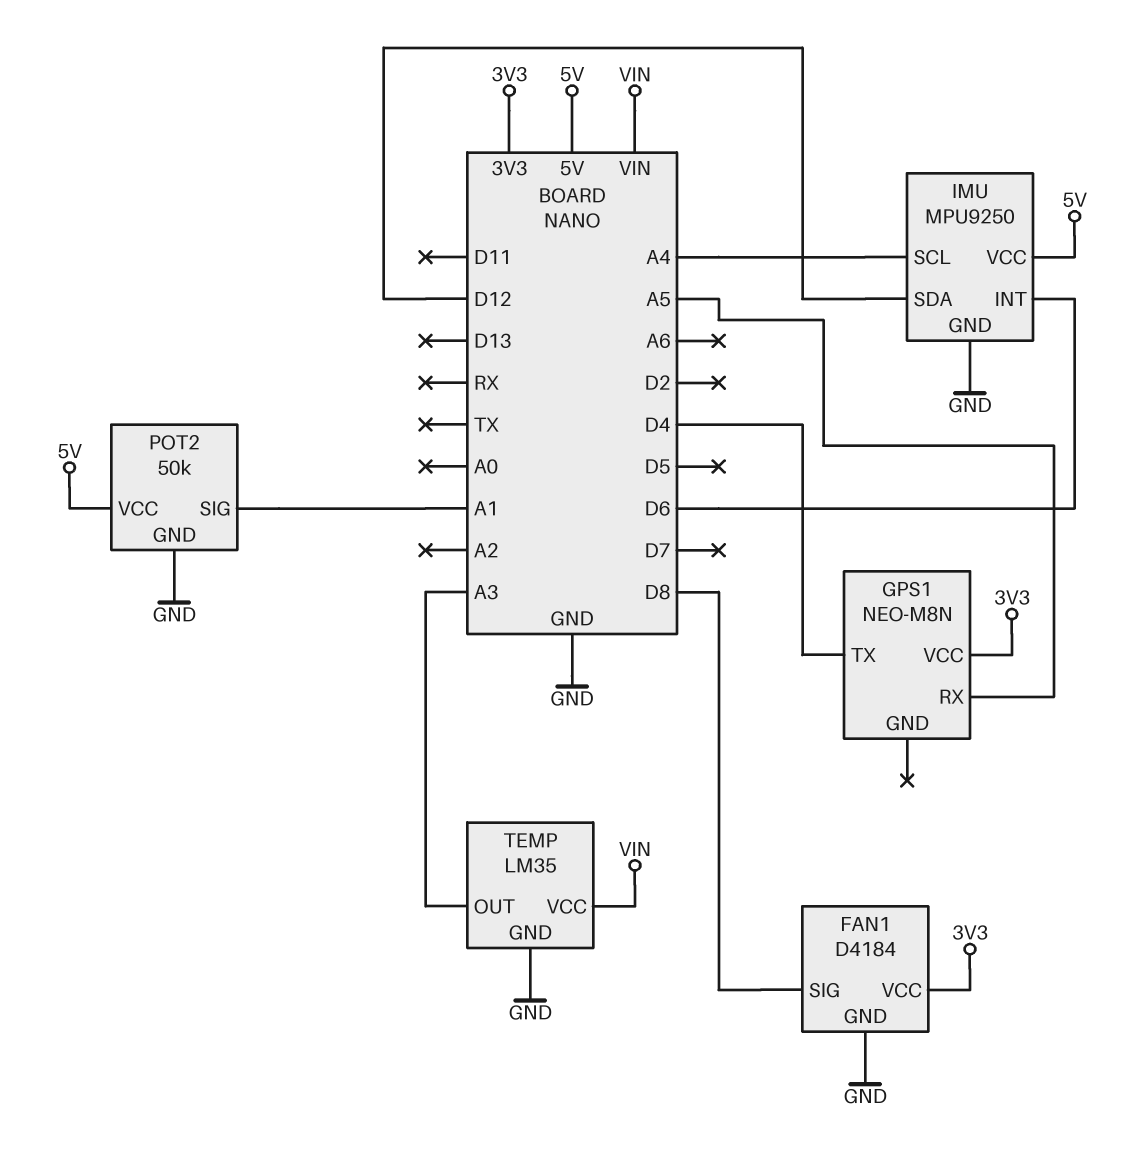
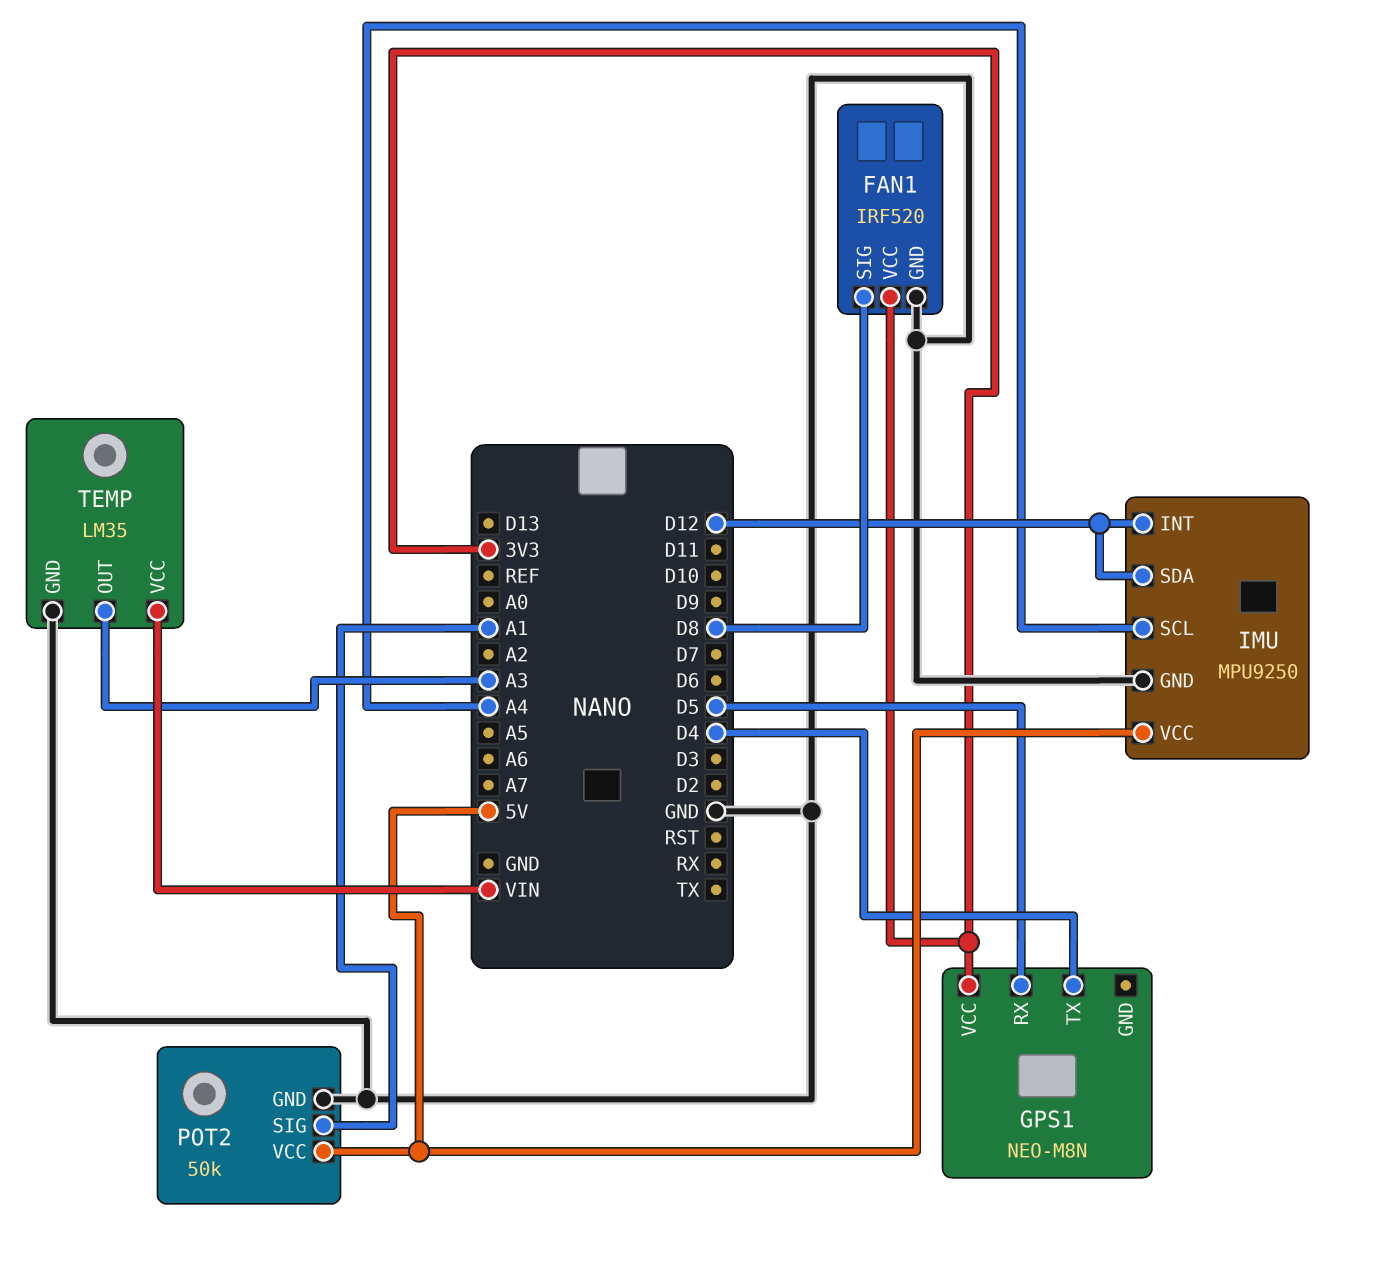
FAN1: D4184 -> IRF520
GPS1 pin RX: A5 -> D5
IMU pin INT: D6 -> D12

